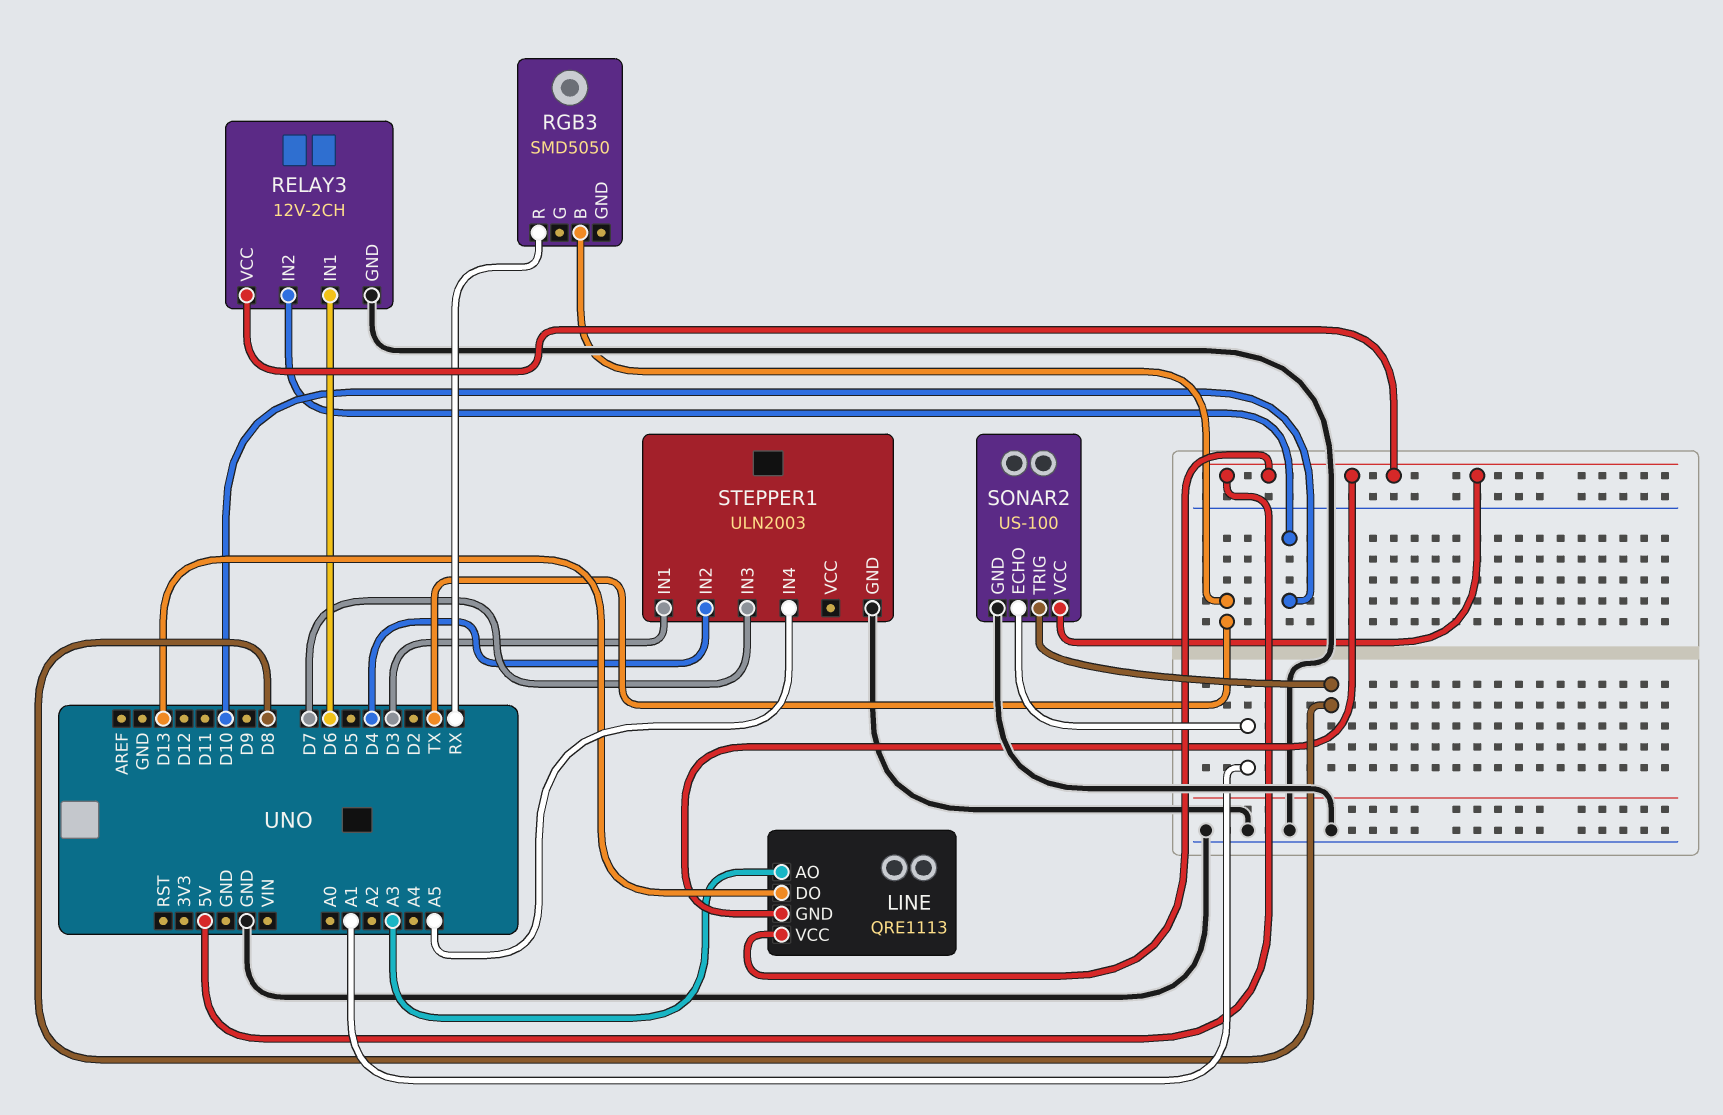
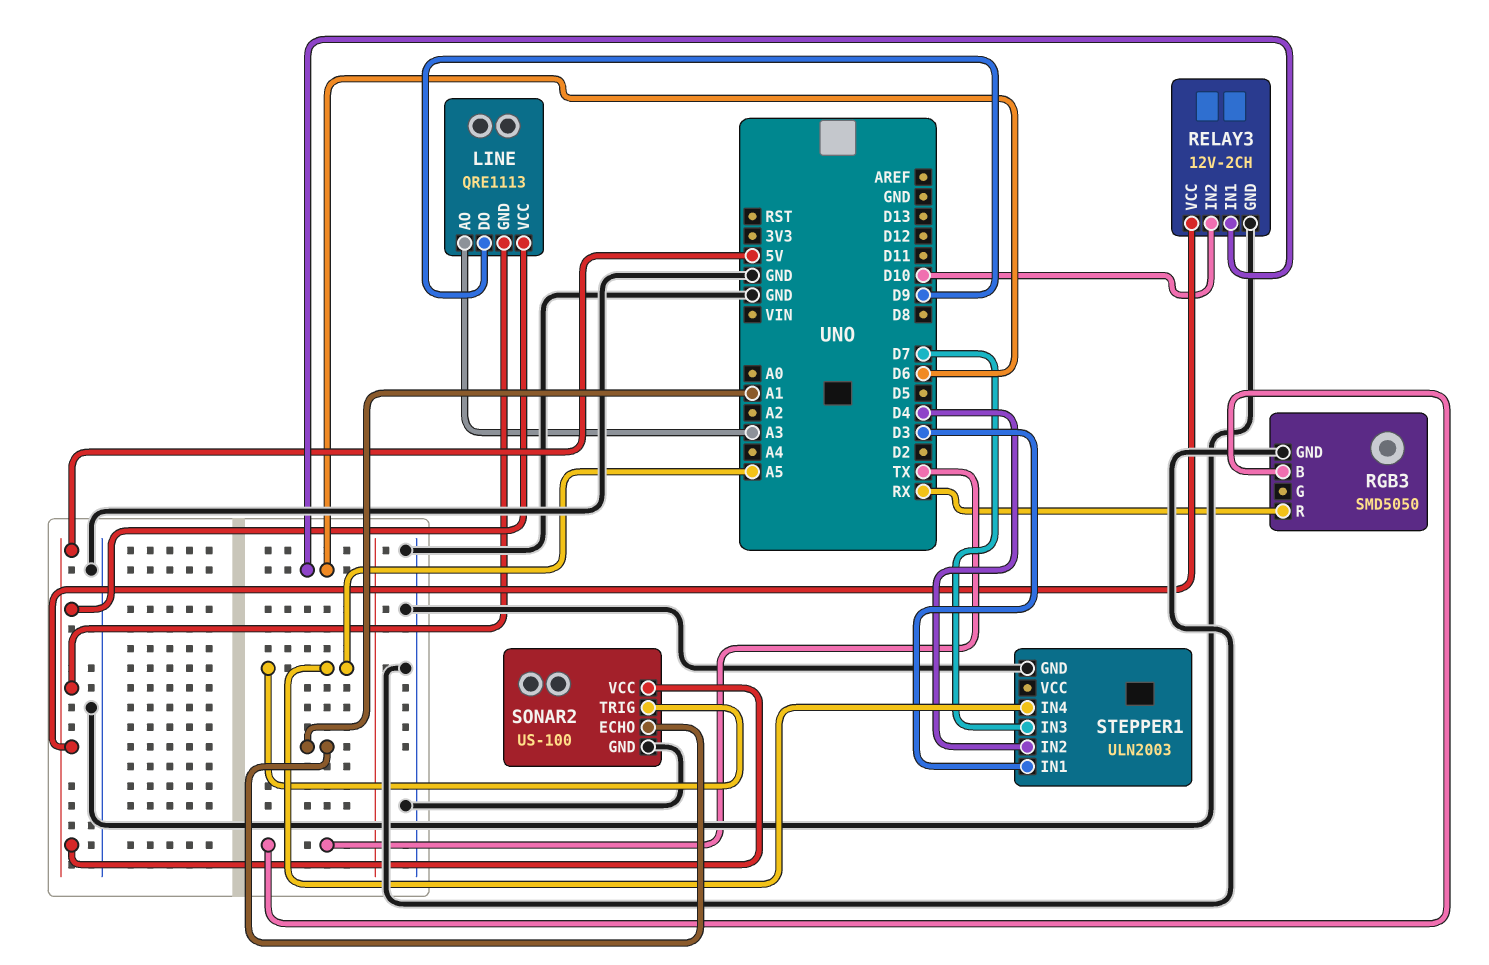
LINE pin DO: D13 -> D9
RGB3 pin GND: none -> GND
SONAR2 pin TRIG: D8 -> A5

